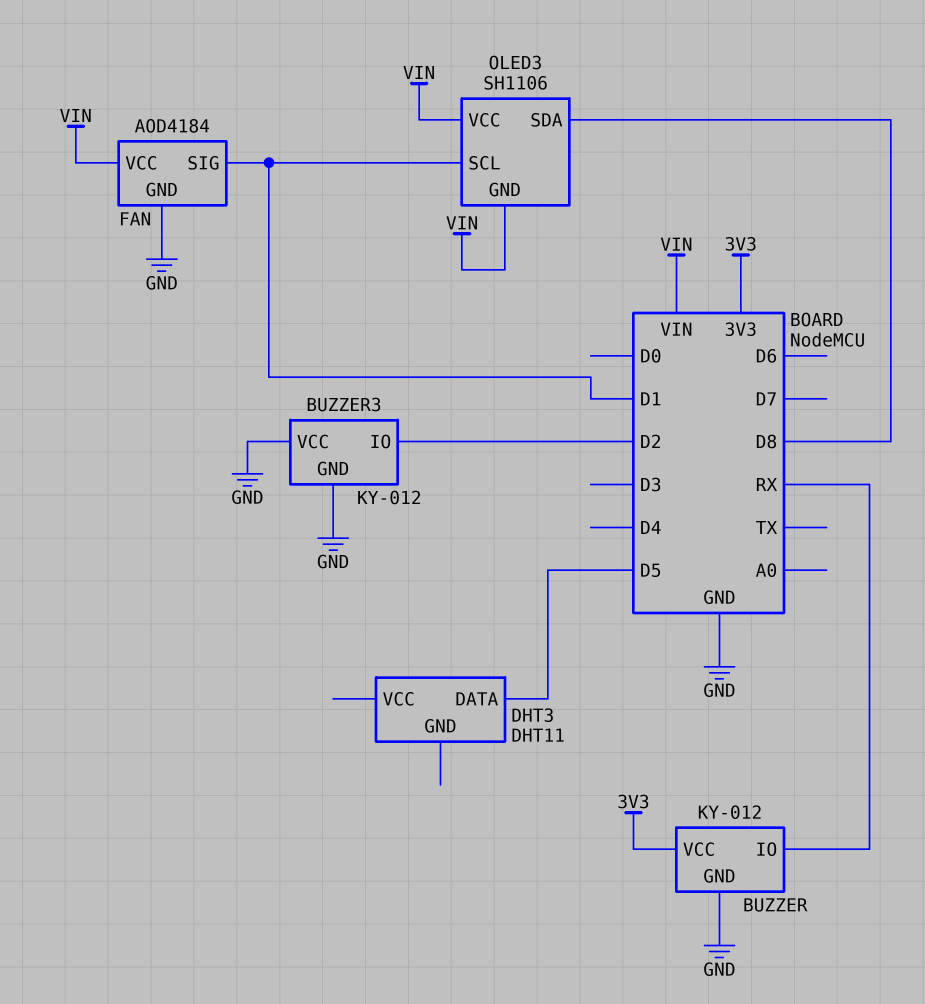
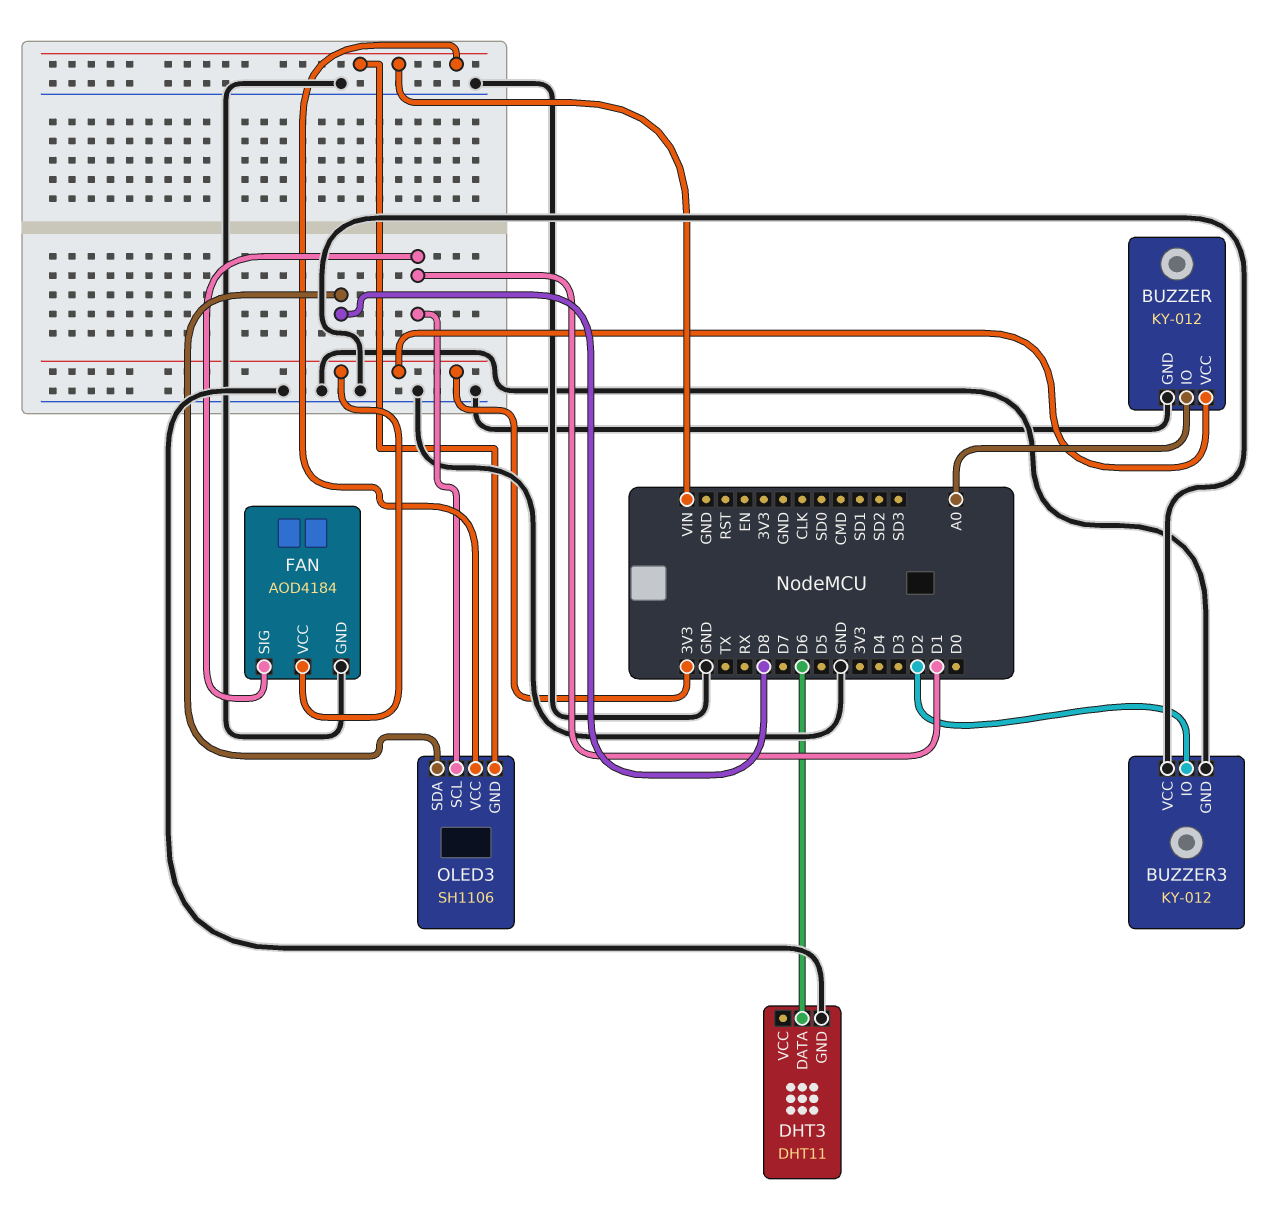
BUZZER pin IO: RX -> A0
DHT3 pin DATA: D5 -> D6
DHT3 pin GND: none -> GND
FAN pin VCC: VIN -> 3V3

